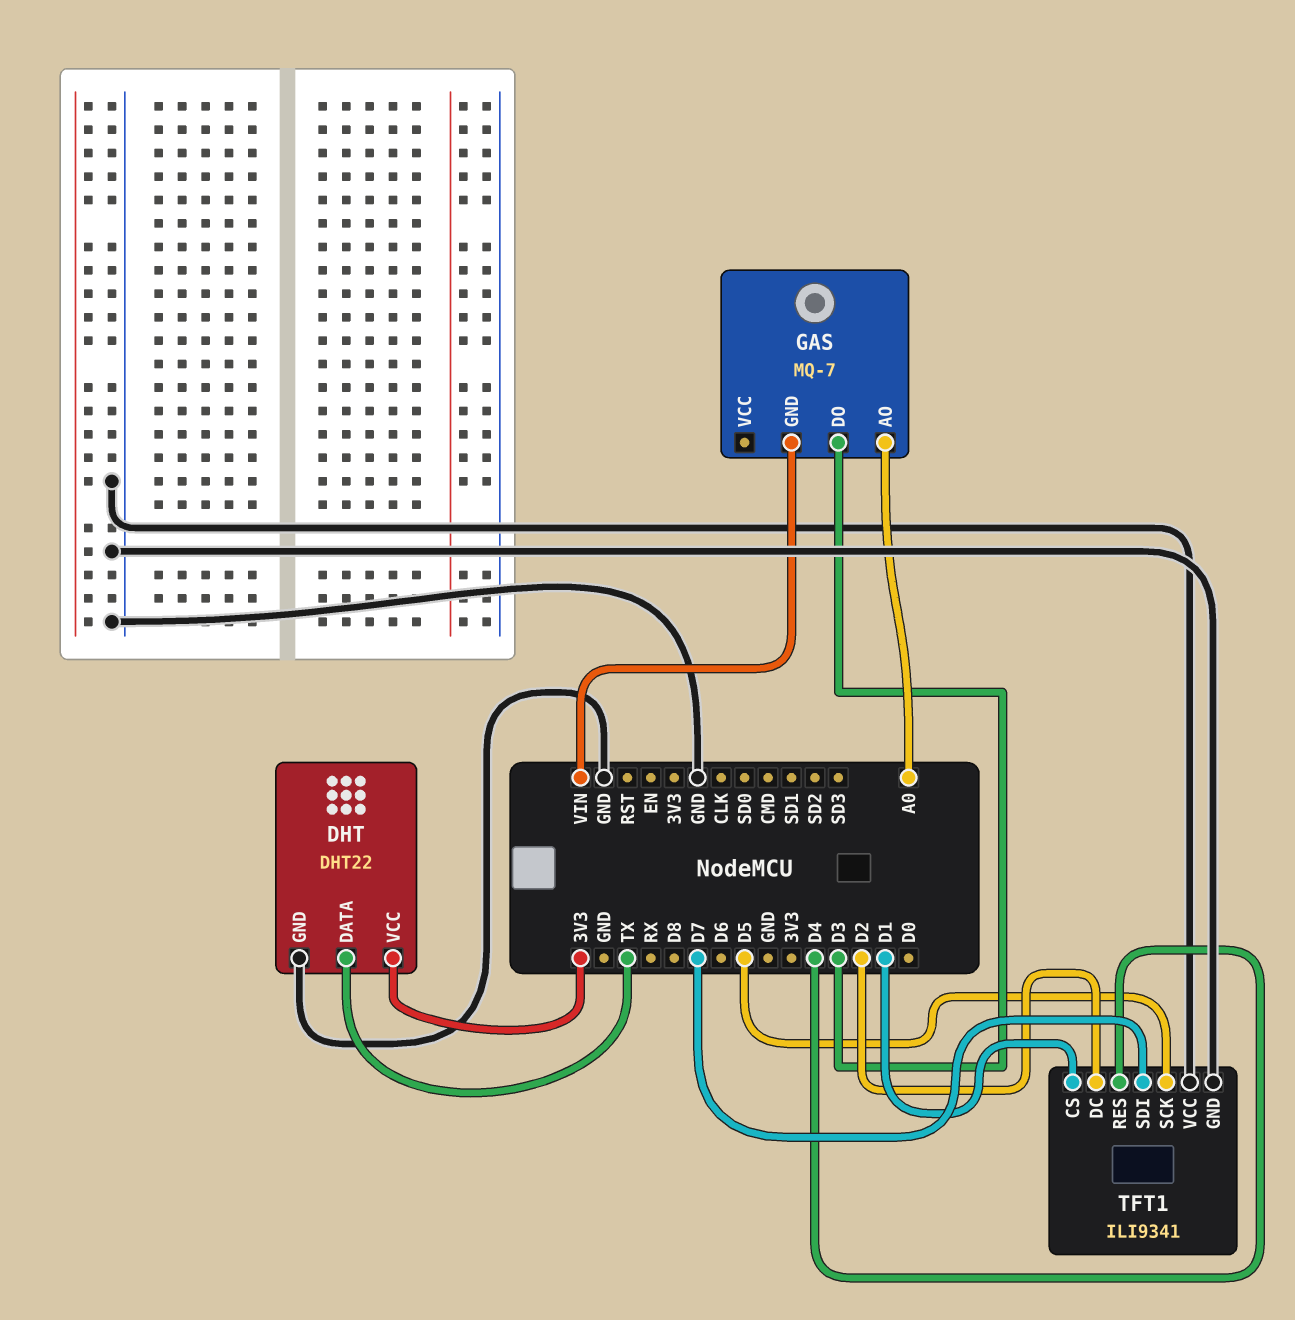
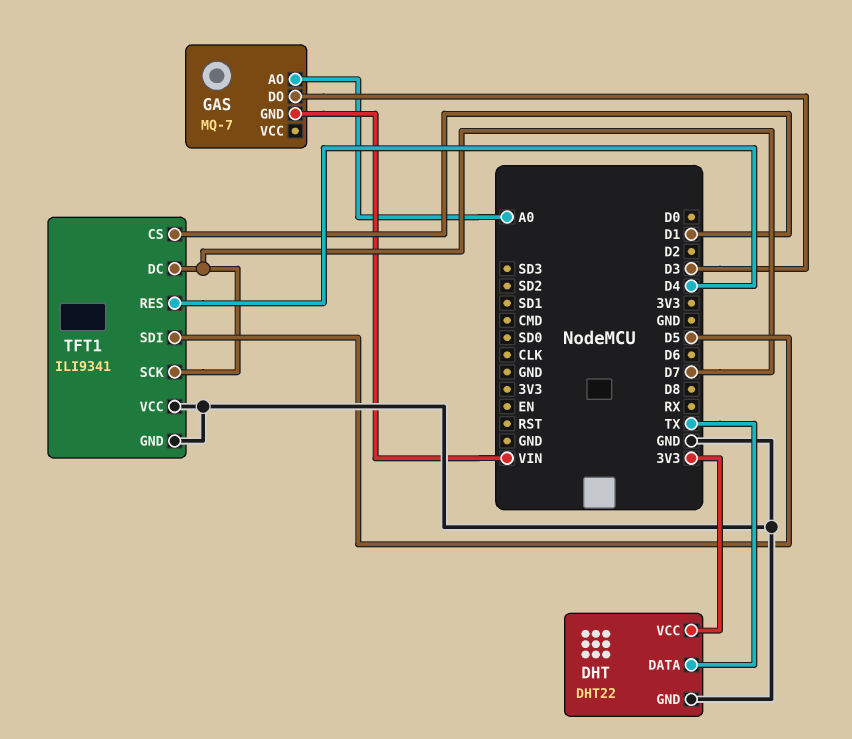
TFT1 pin DC: D2 -> D7
TFT1 pin SCK: D5 -> D7
TFT1 pin SDI: D7 -> D5

